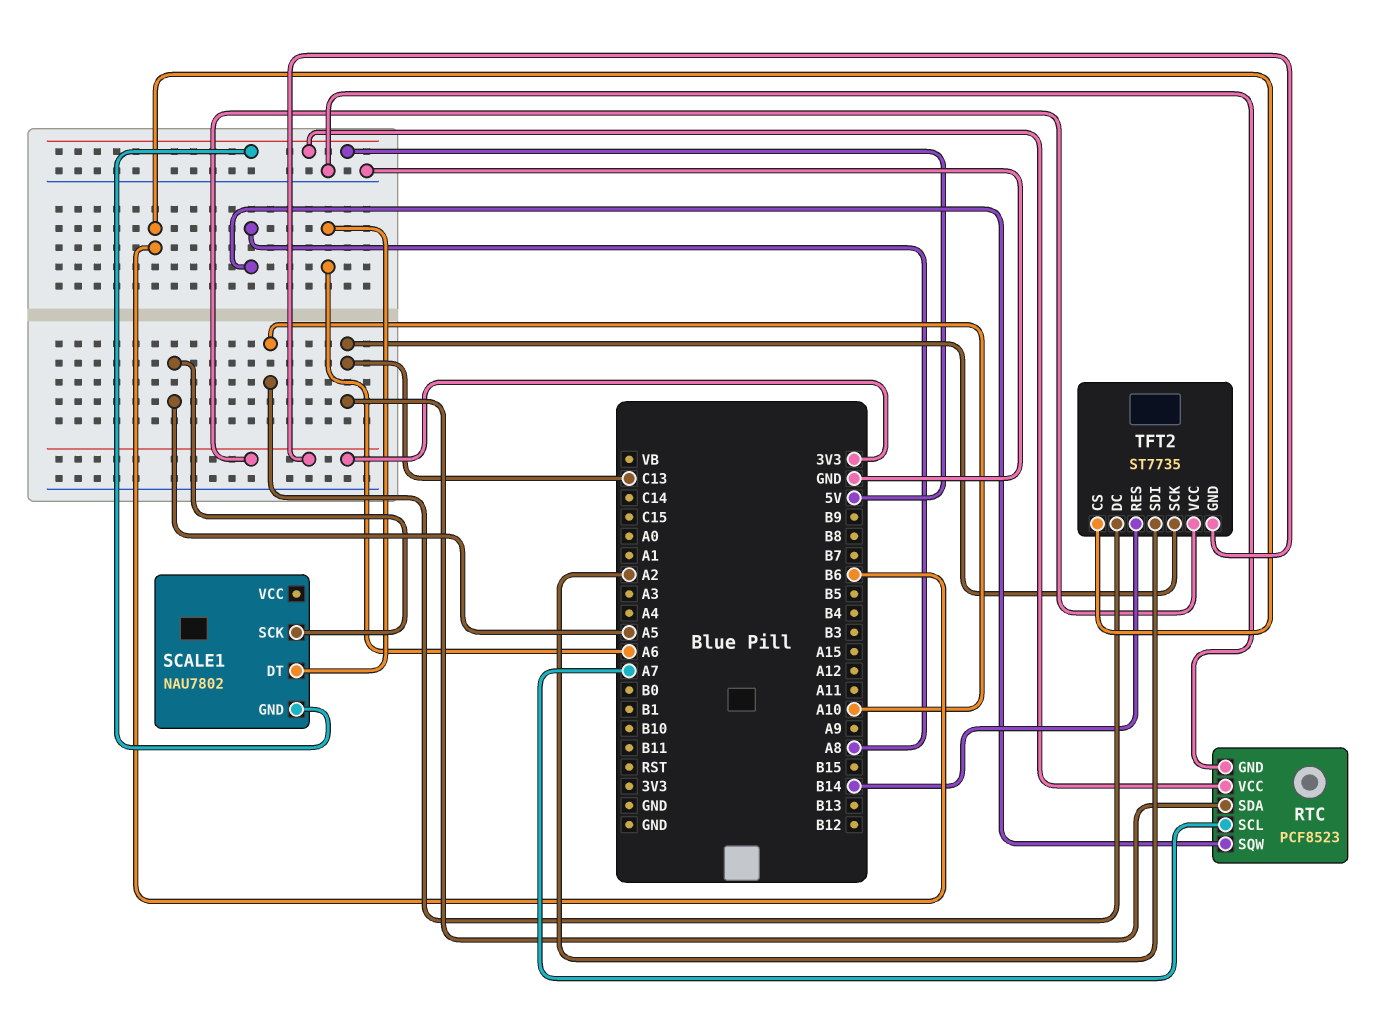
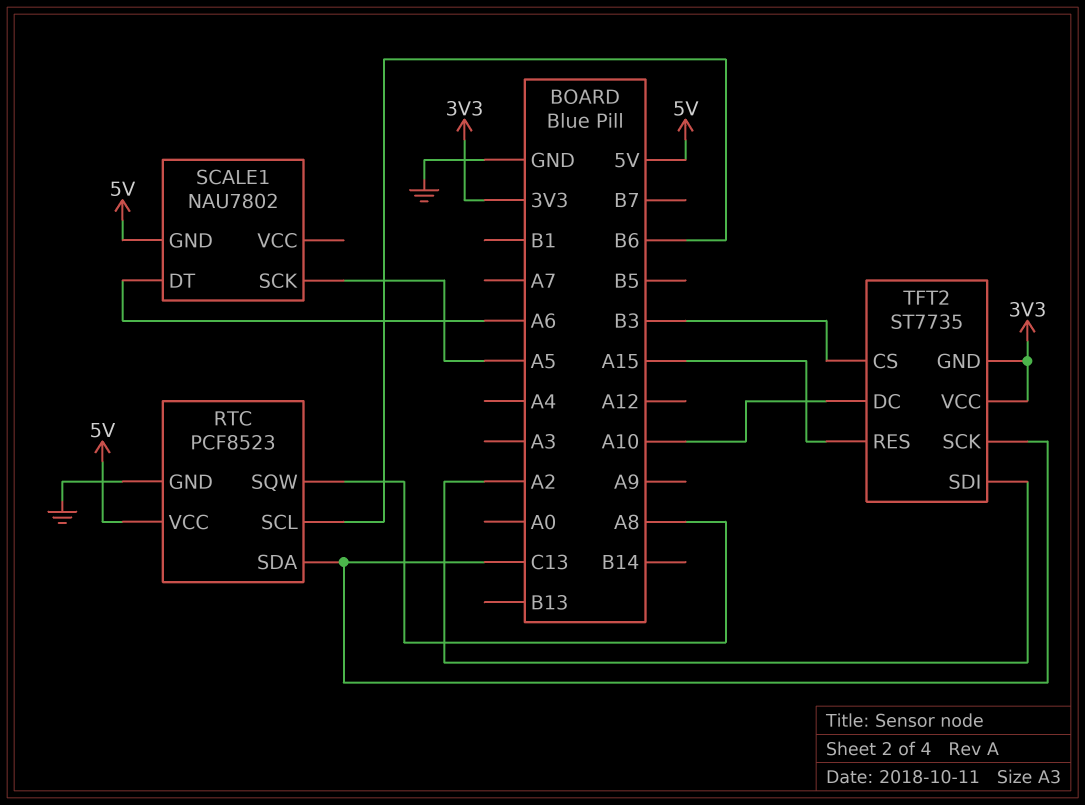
RTC pin SCL: A7 -> B6
TFT2 pin CS: B6 -> B3
TFT2 pin RES: B14 -> A15

